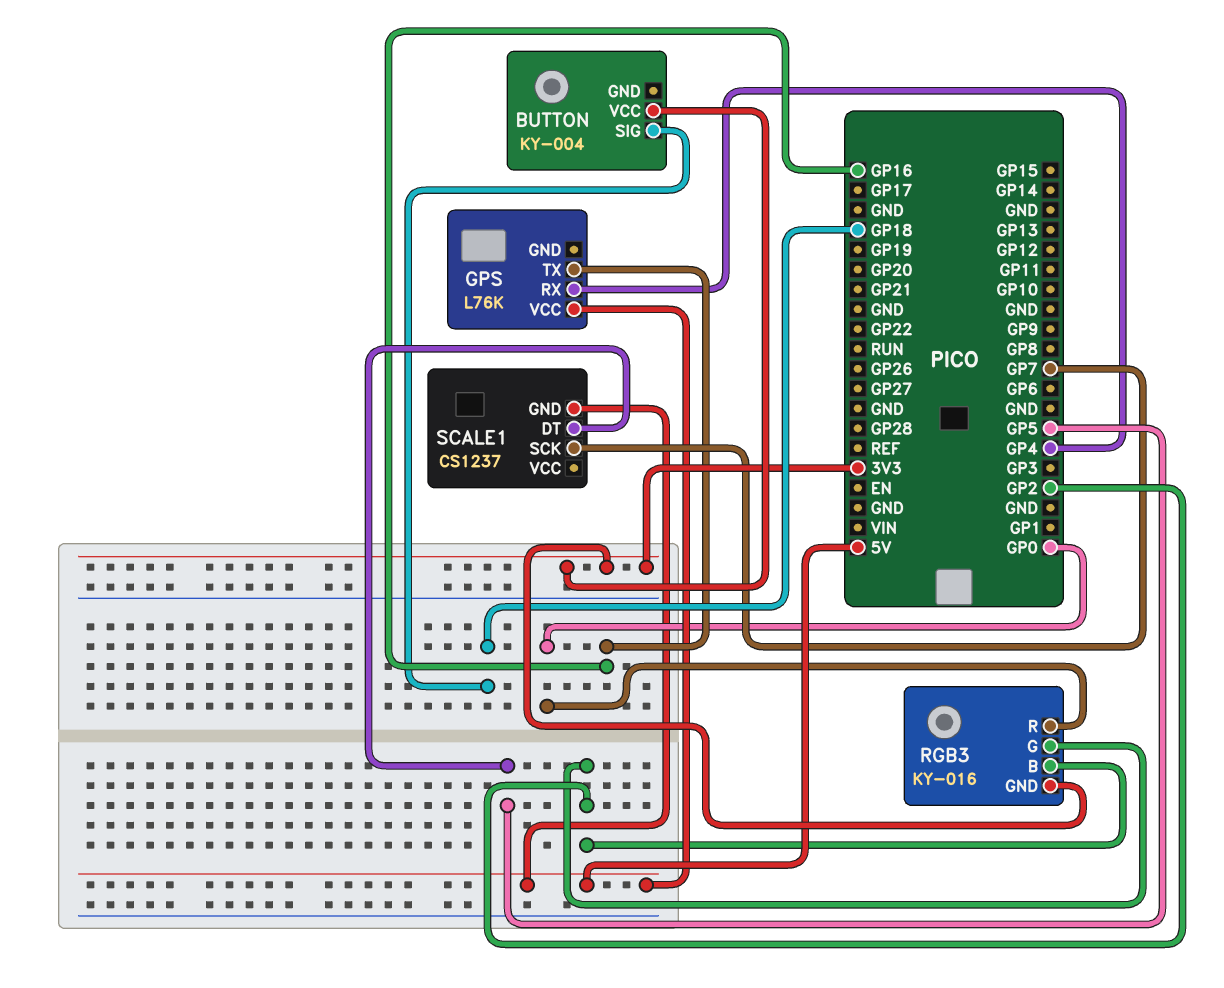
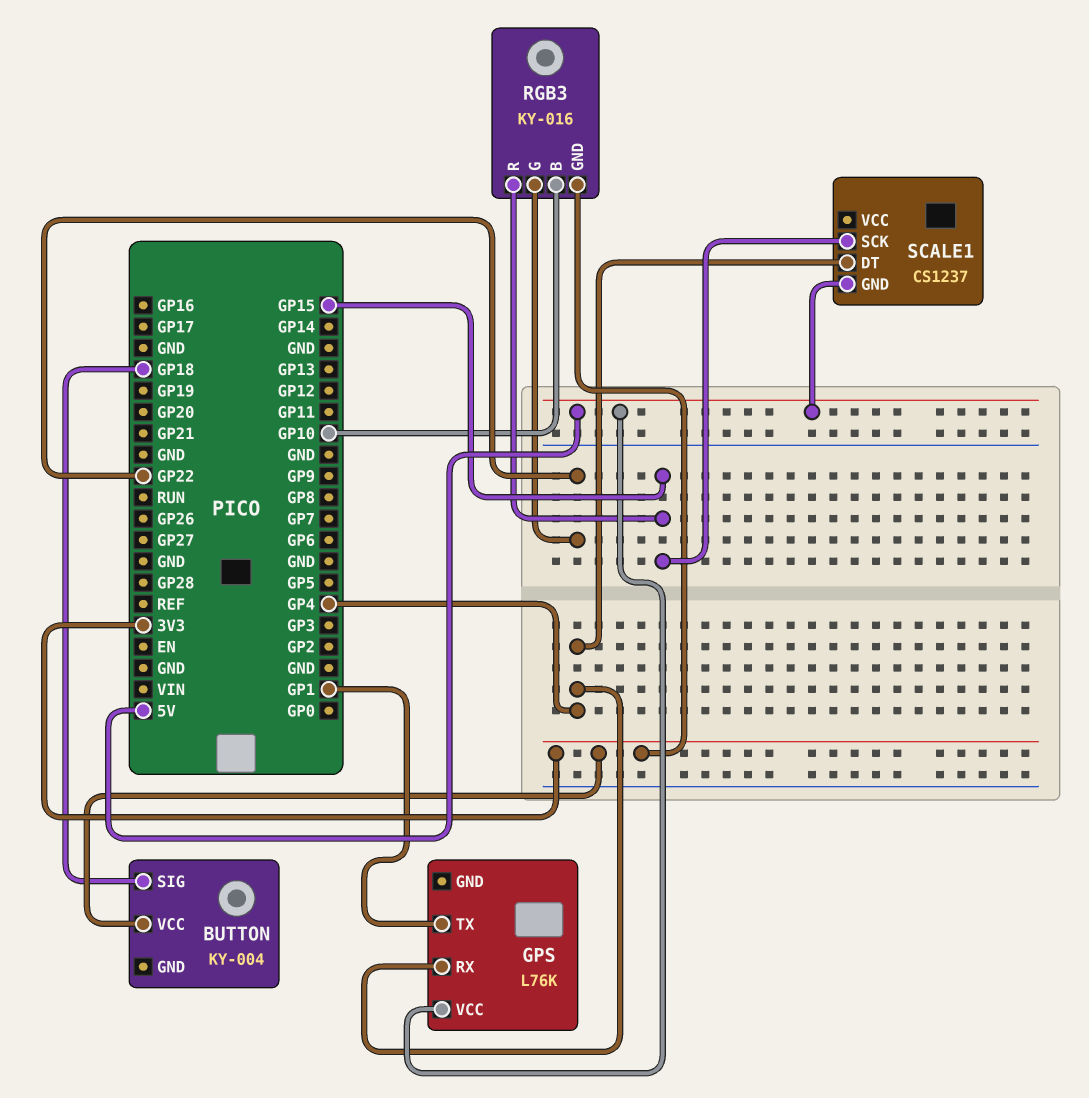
GPS pin TX: GP16 -> GP1
RGB3 pin B: GP2 -> GP10
RGB3 pin G: GP2 -> GP22
RGB3 pin R: GP0 -> GP15
SCALE1 pin DT: GP5 -> GP4
SCALE1 pin SCK: GP7 -> GP15

